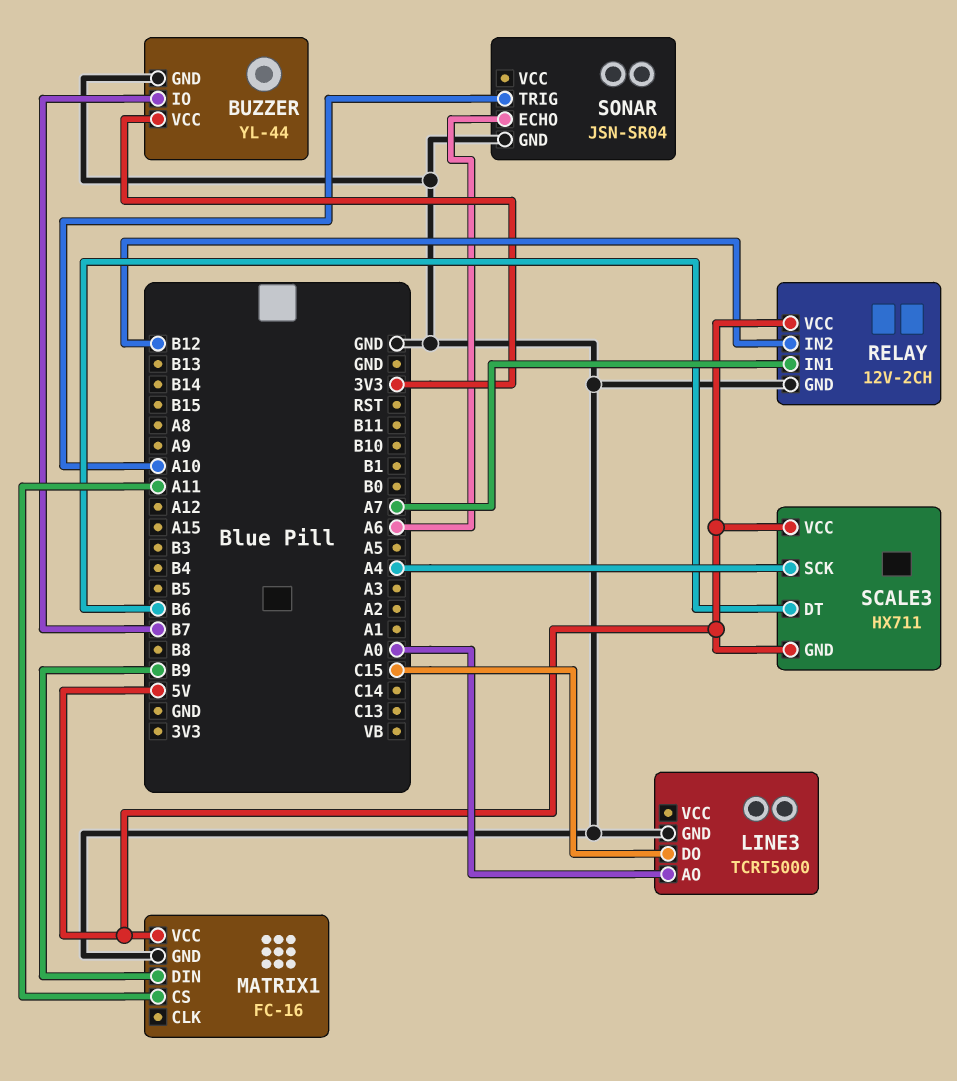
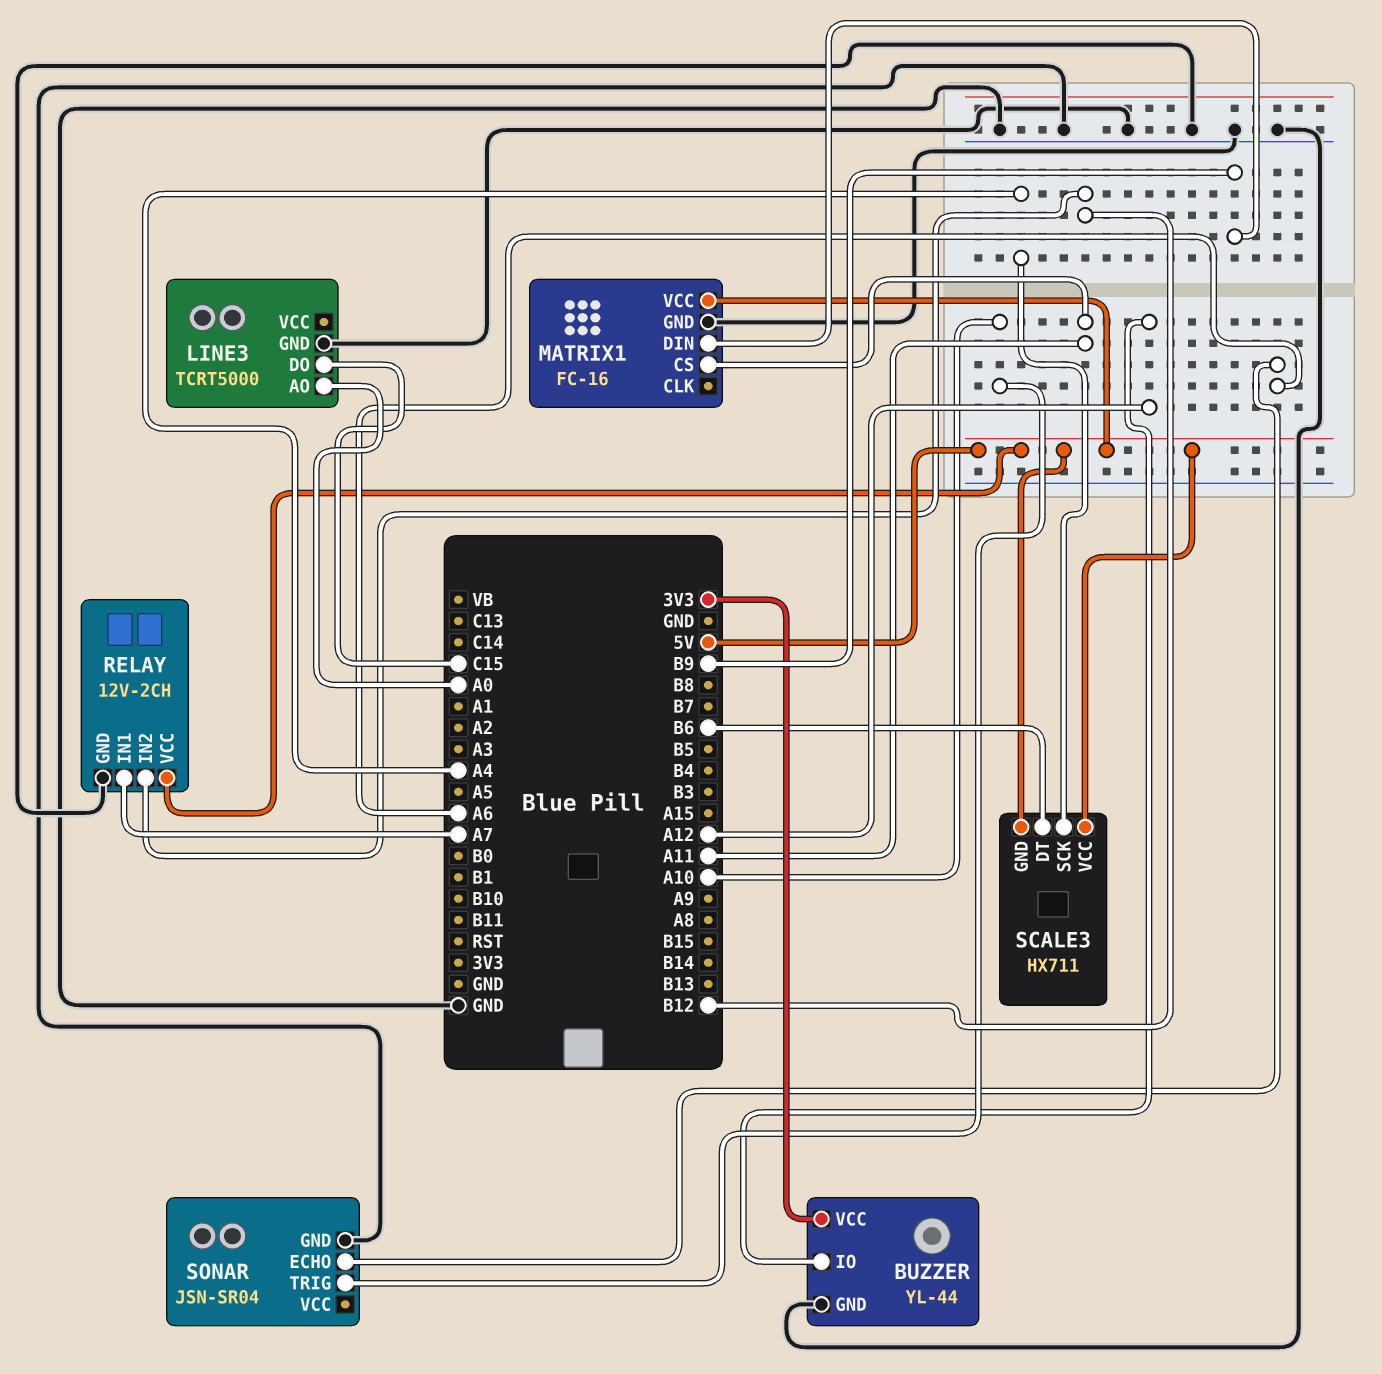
BUZZER pin IO: B7 -> A12

